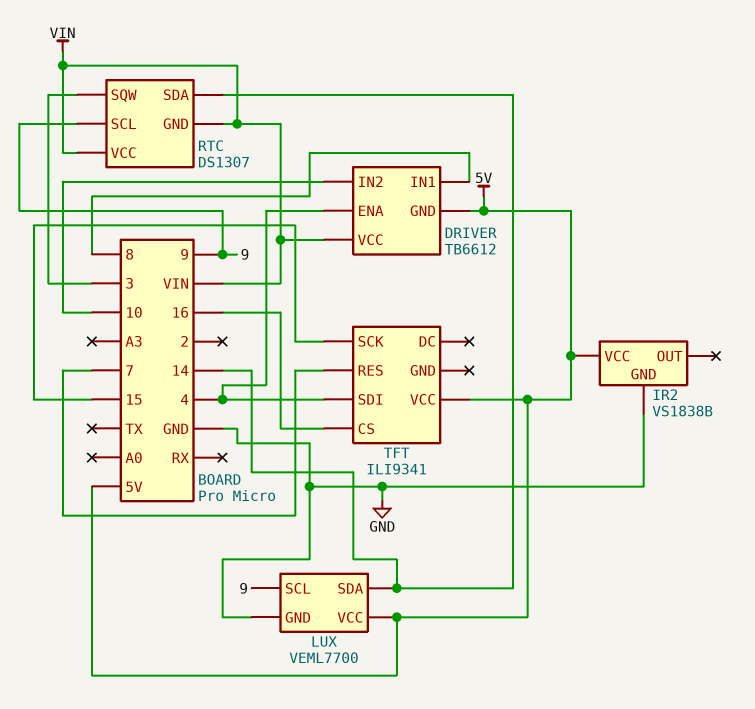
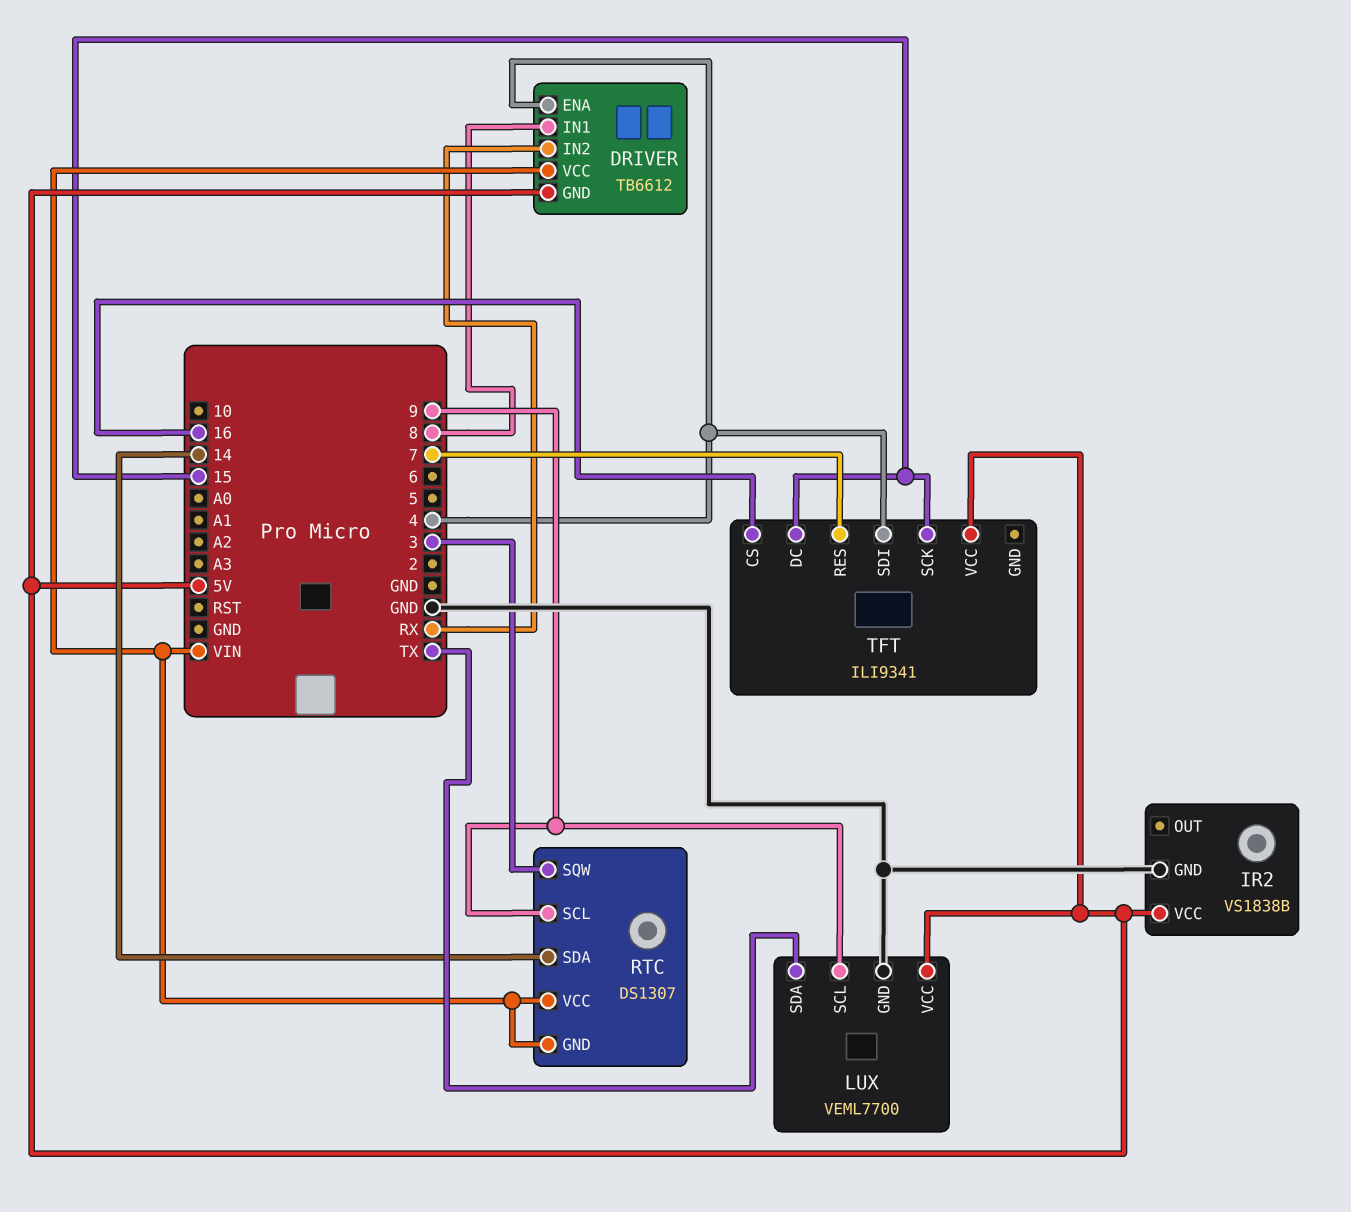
DRIVER pin IN2: 10 -> RX
LUX pin SDA: 14 -> TX
TFT pin DC: none -> 15

